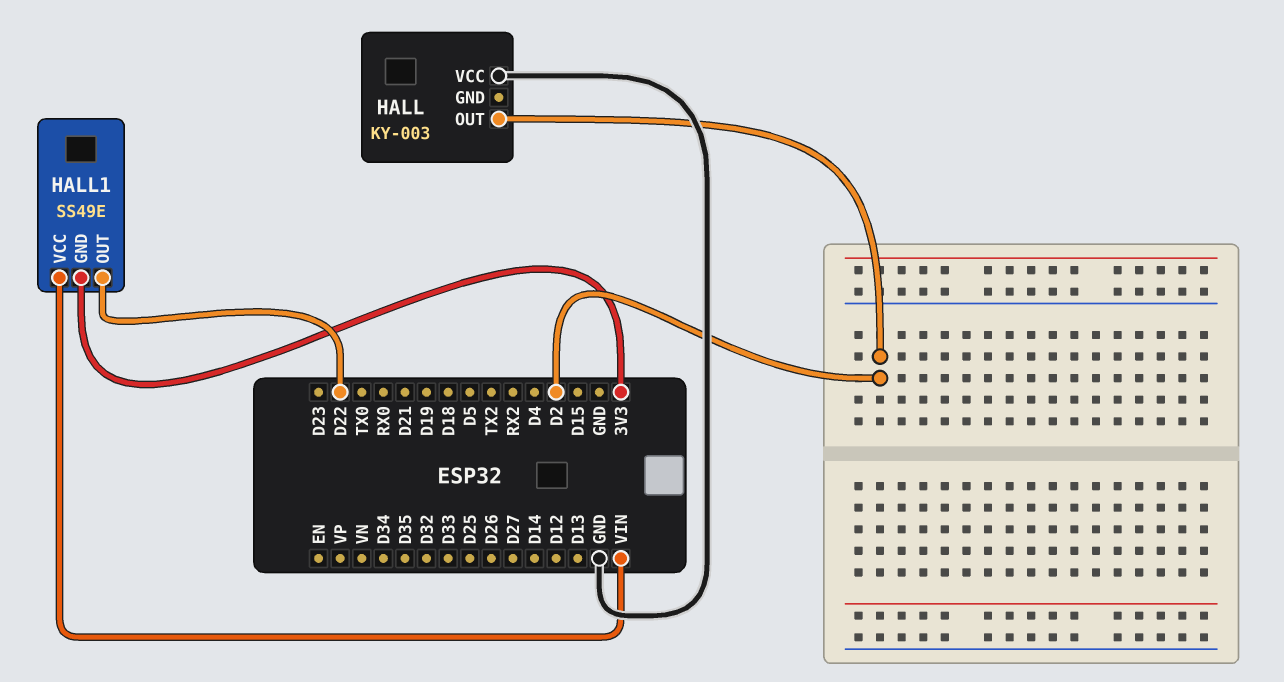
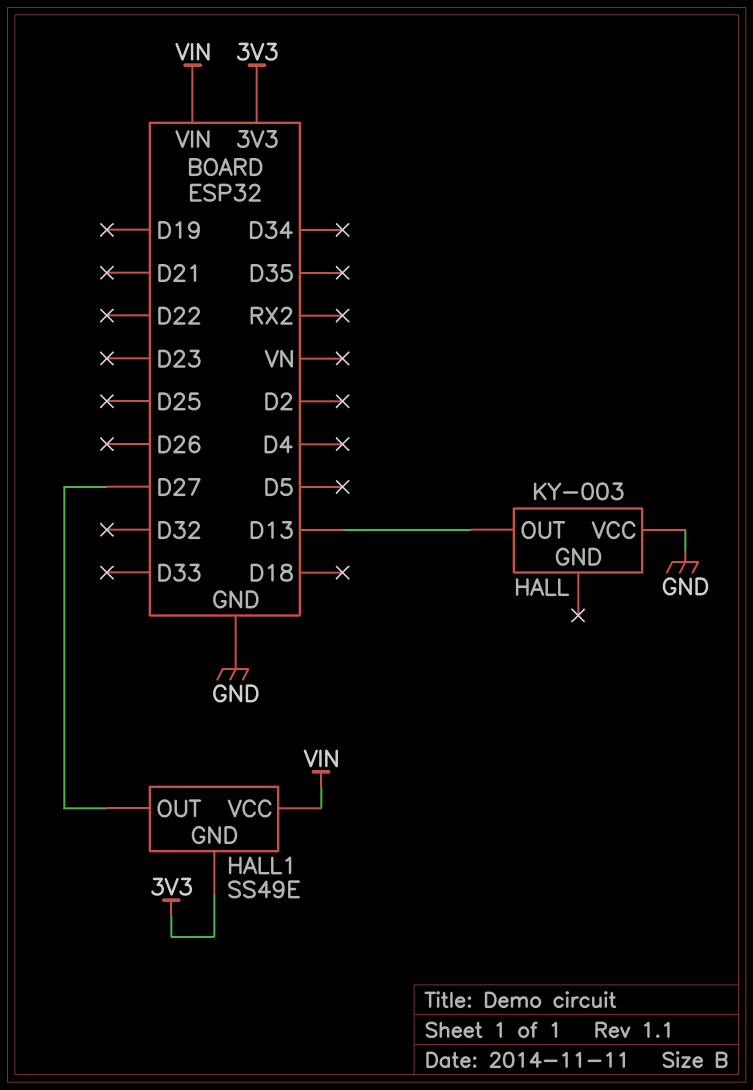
HALL pin OUT: D2 -> D13
HALL1 pin OUT: D22 -> D27

